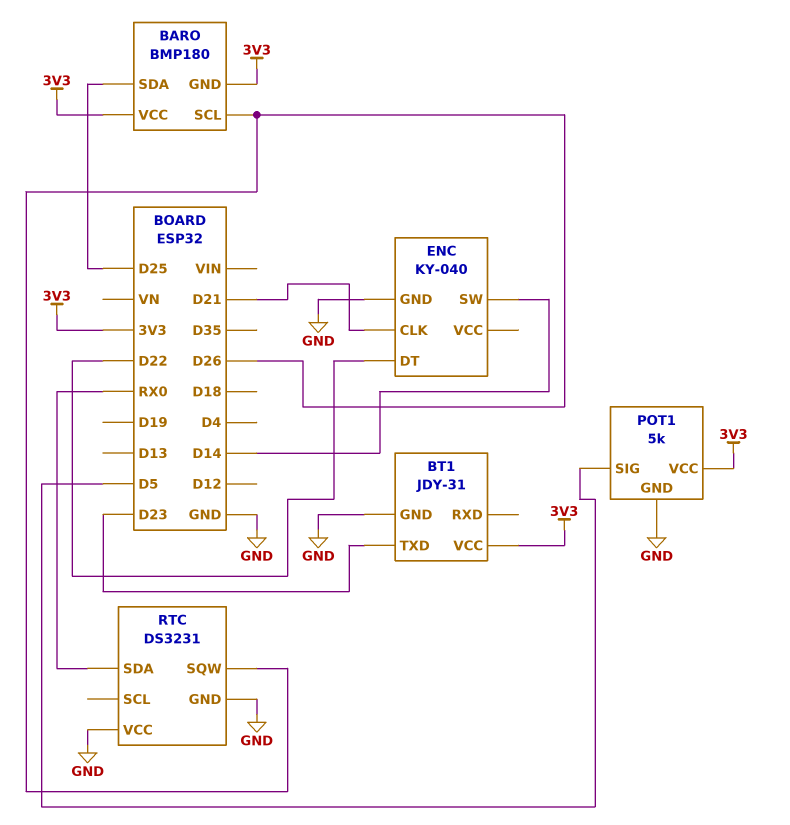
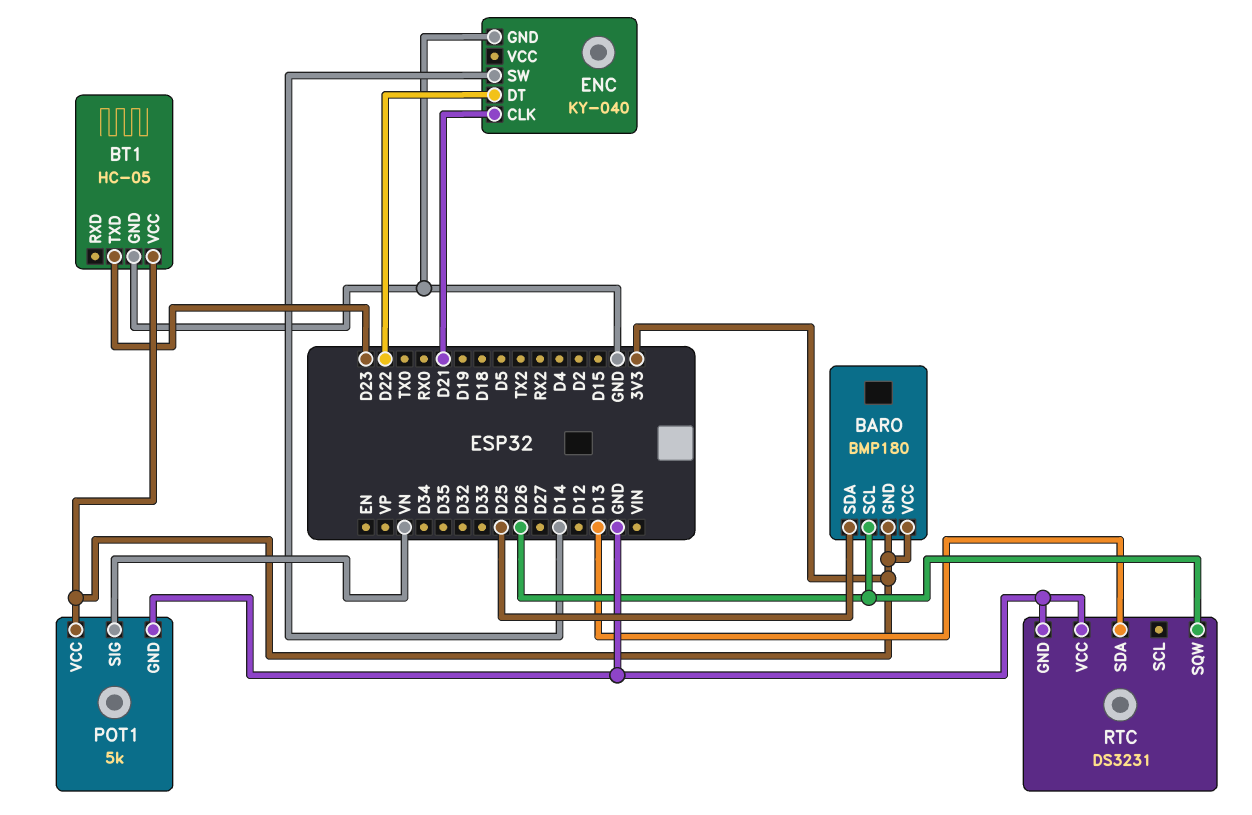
BT1: JDY-31 -> HC-05
POT1 pin SIG: D5 -> VN
RTC pin SDA: RX0 -> D13

